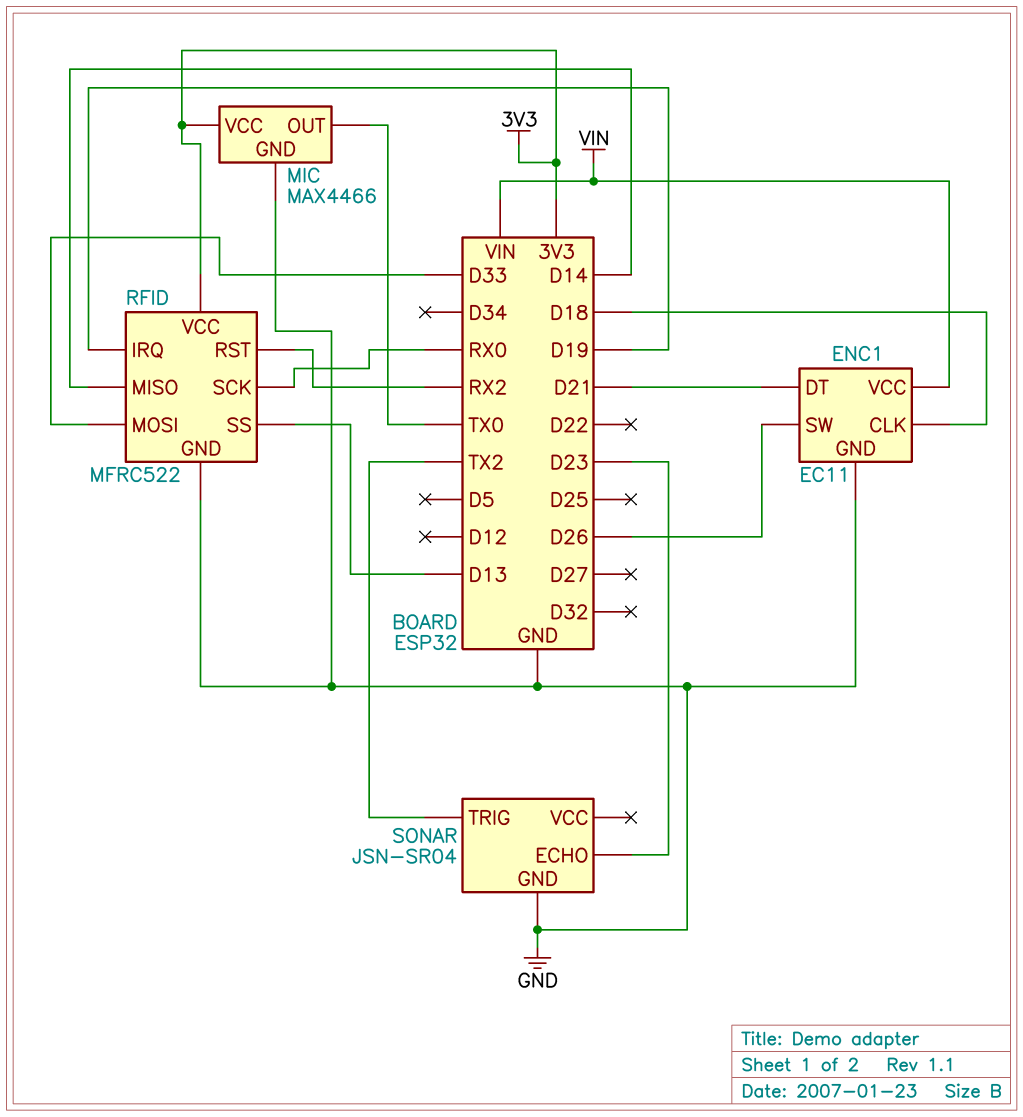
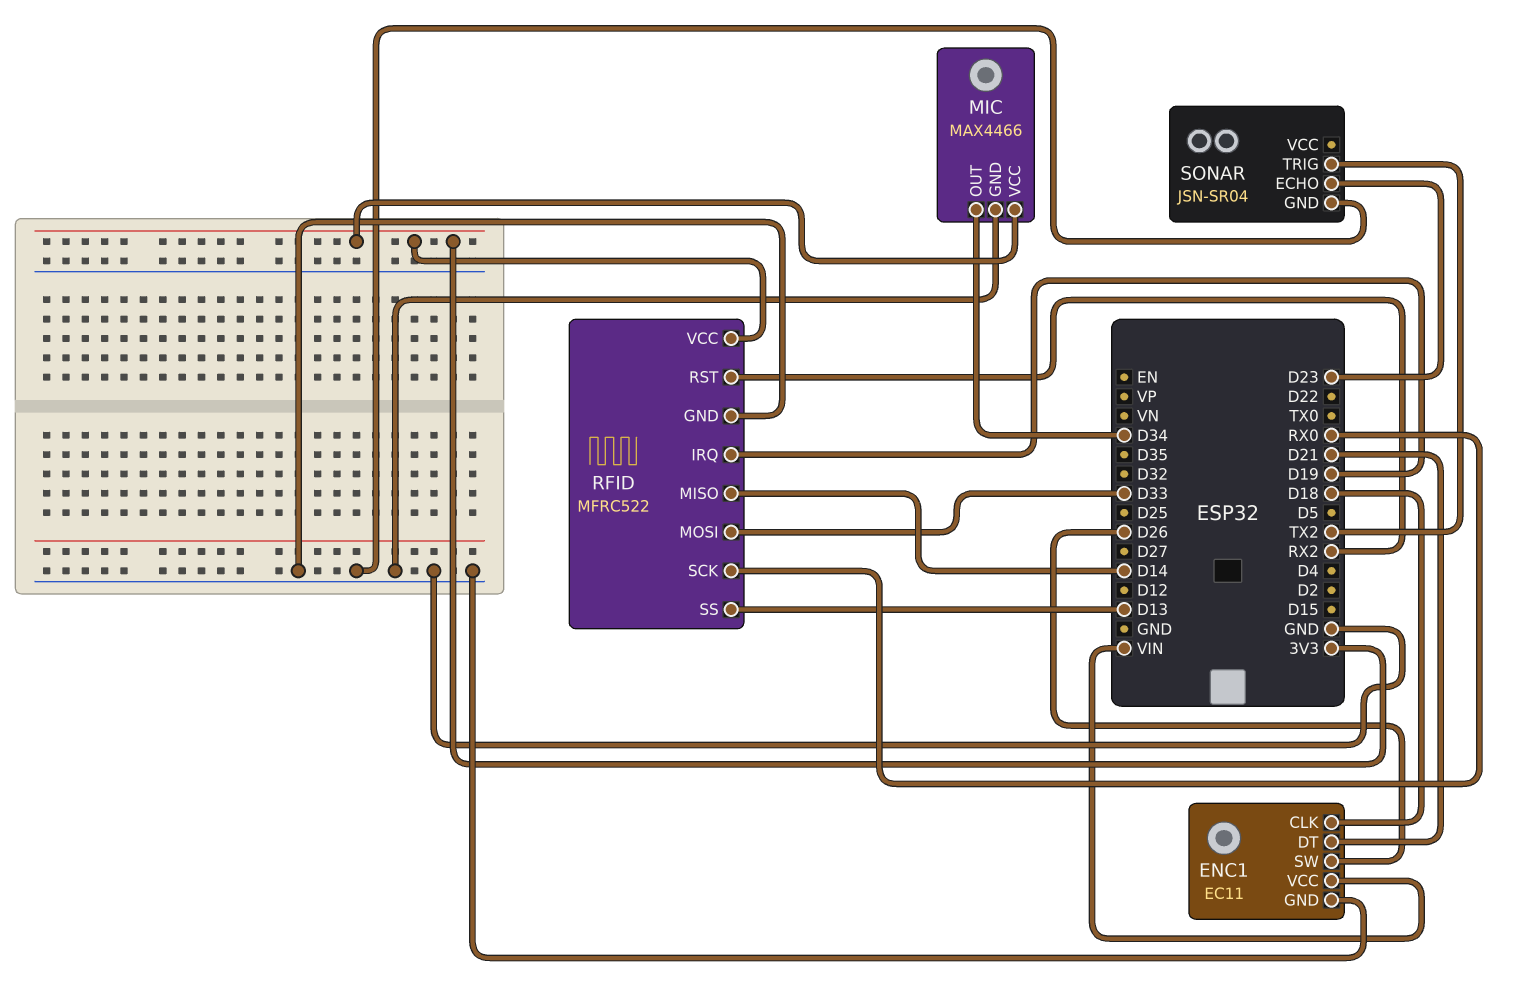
MIC pin OUT: TX0 -> D34

